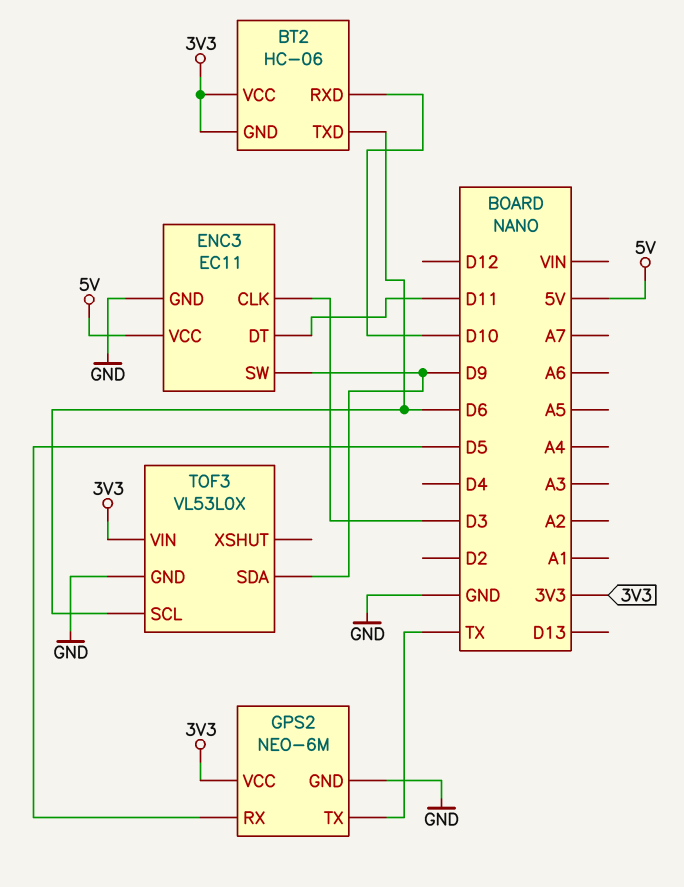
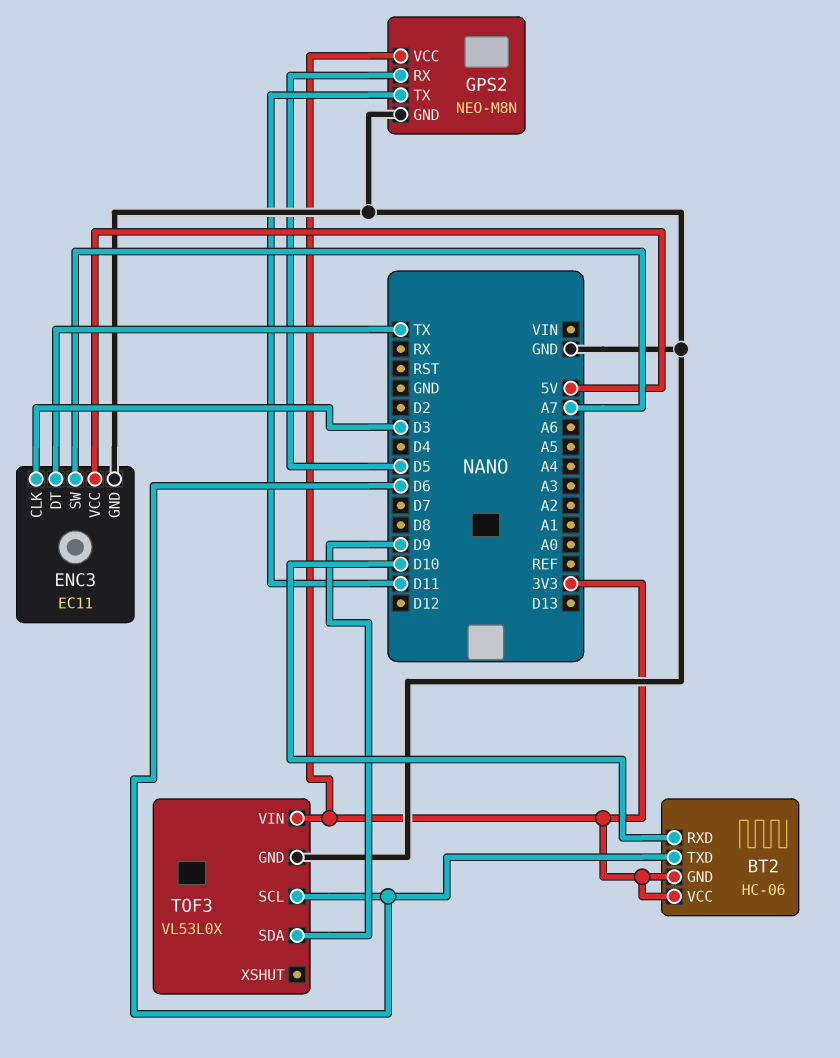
ENC3 pin DT: D11 -> TX
ENC3 pin SW: D9 -> A7
GPS2: NEO-6M -> NEO-M8N
GPS2 pin TX: TX -> D11

